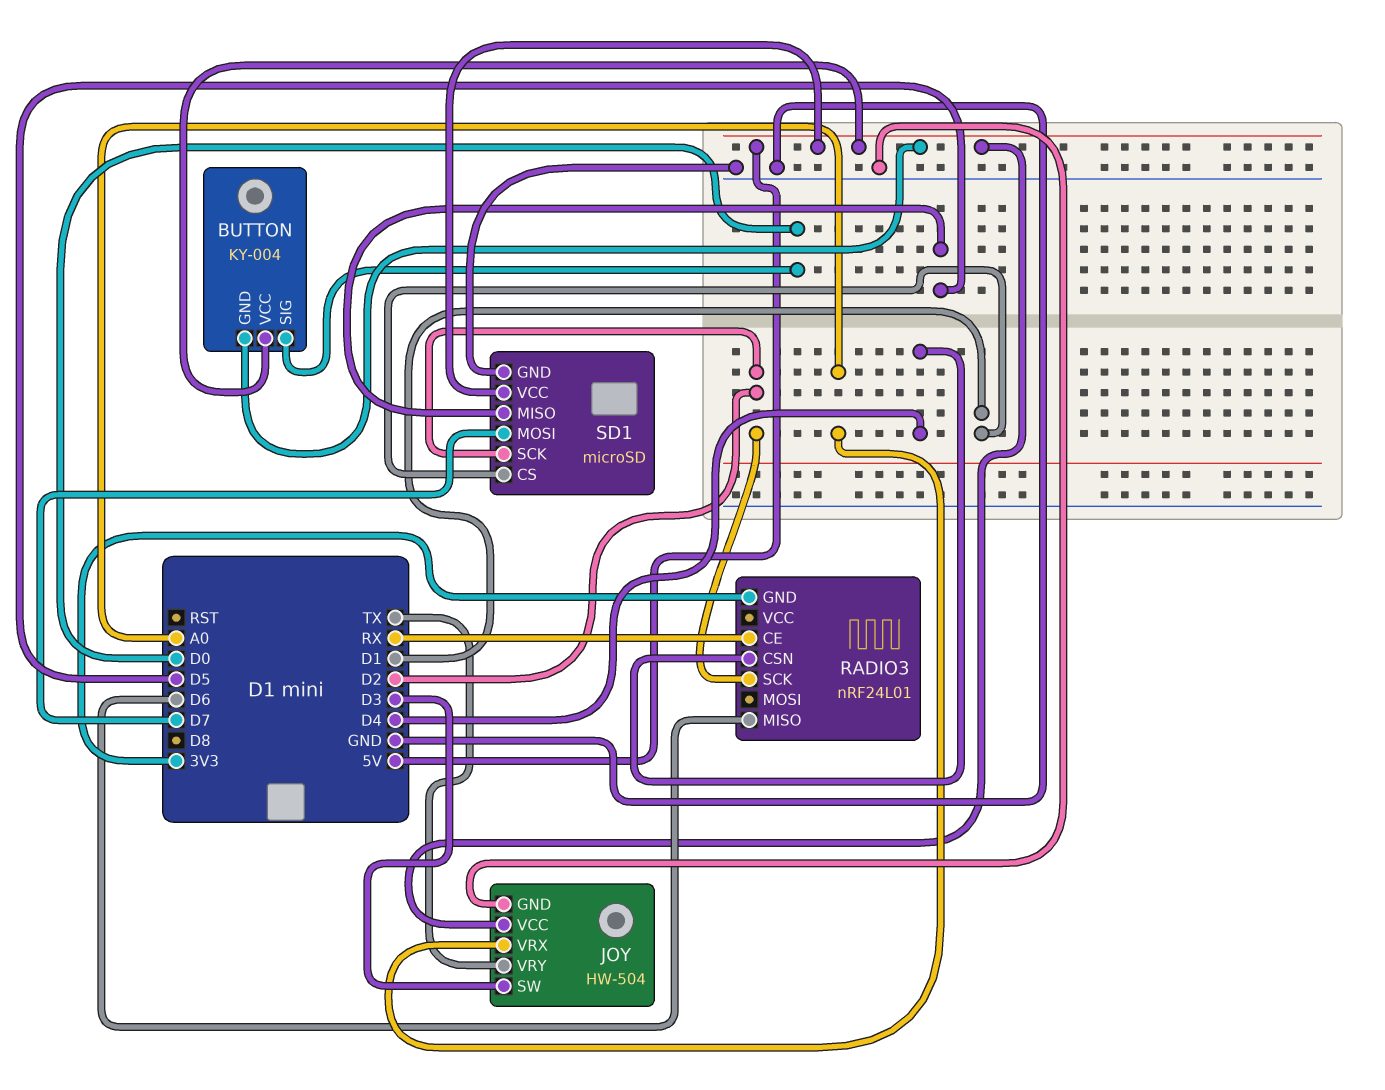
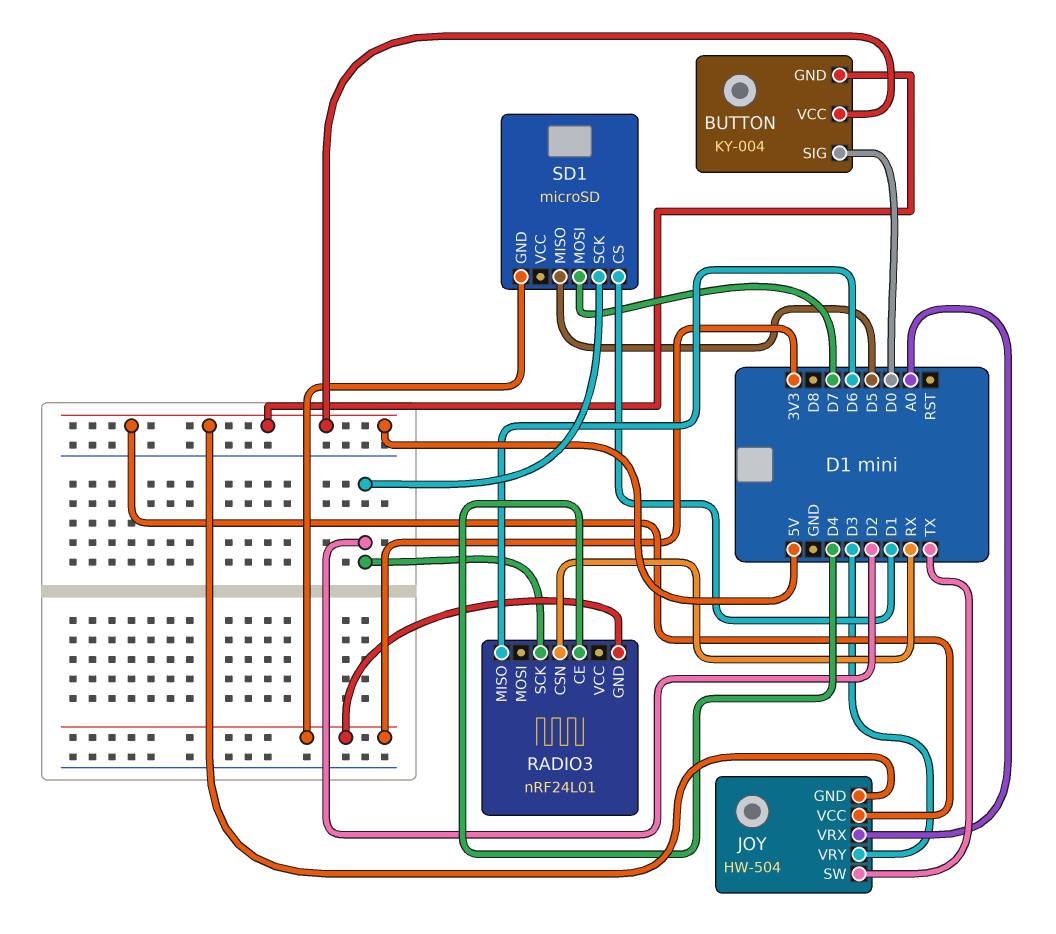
JOY pin GND: GND -> 5V
JOY pin SW: D3 -> TX
JOY pin VRY: TX -> D3
RADIO3 pin CE: RX -> D4
RADIO3 pin CSN: D4 -> RX
SD1 pin GND: GND -> 3V3
SD1 pin VCC: 5V -> none

